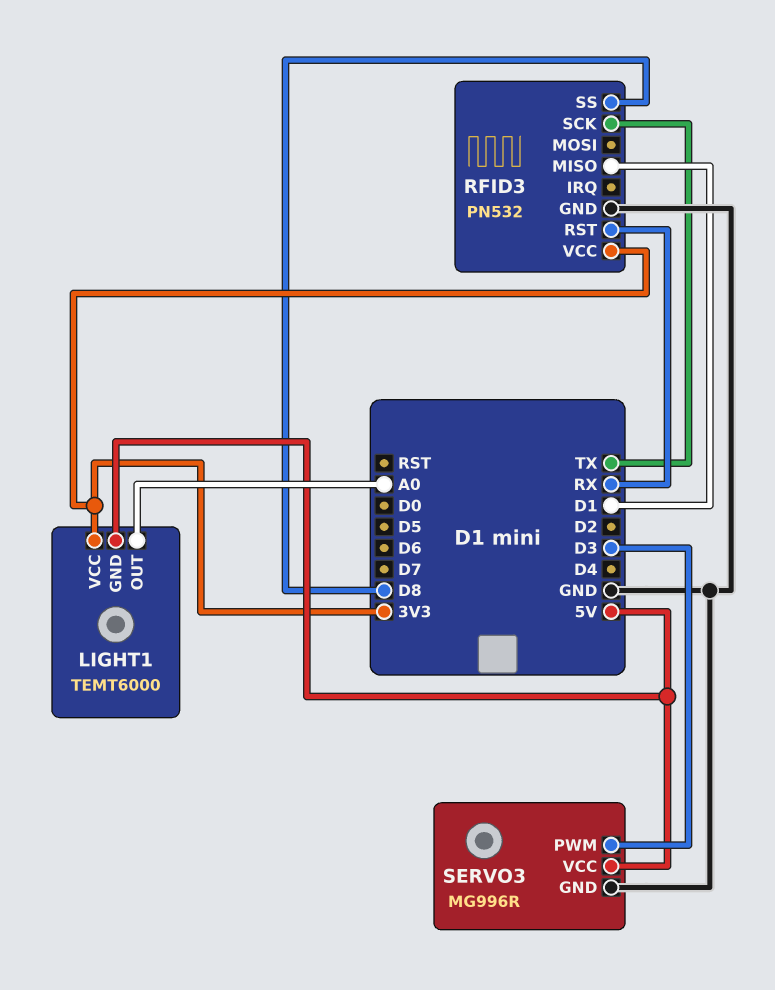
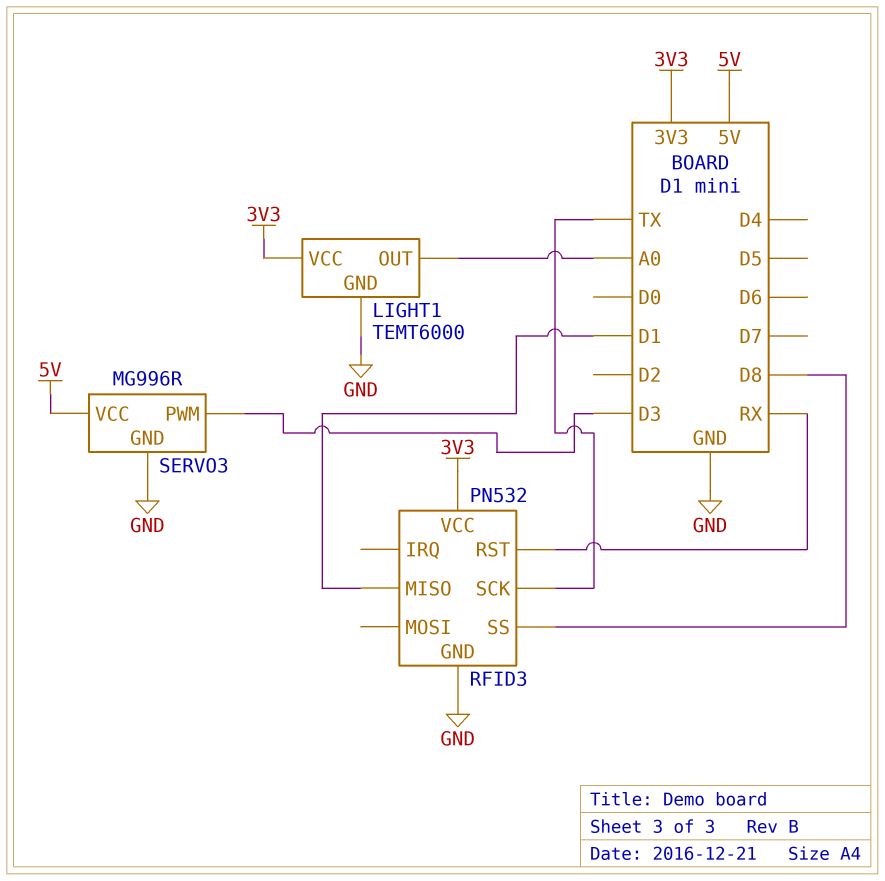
LIGHT1 pin GND: 5V -> GND

